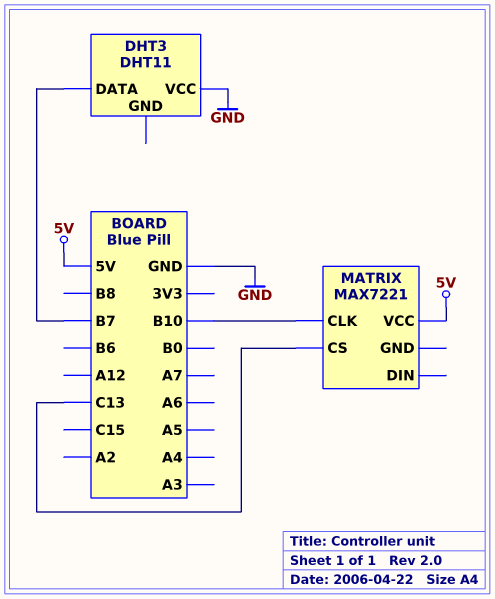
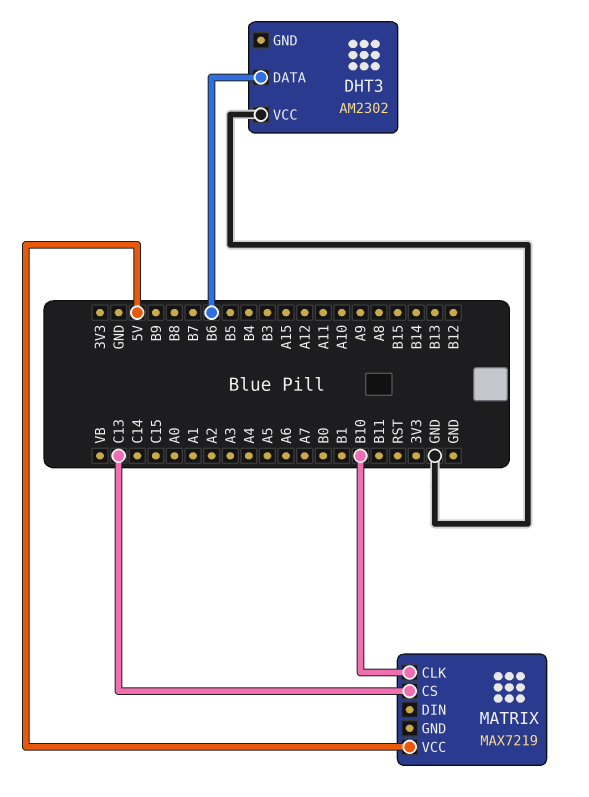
DHT3: DHT11 -> AM2302
DHT3 pin DATA: B7 -> B6
MATRIX: MAX7221 -> MAX7219

